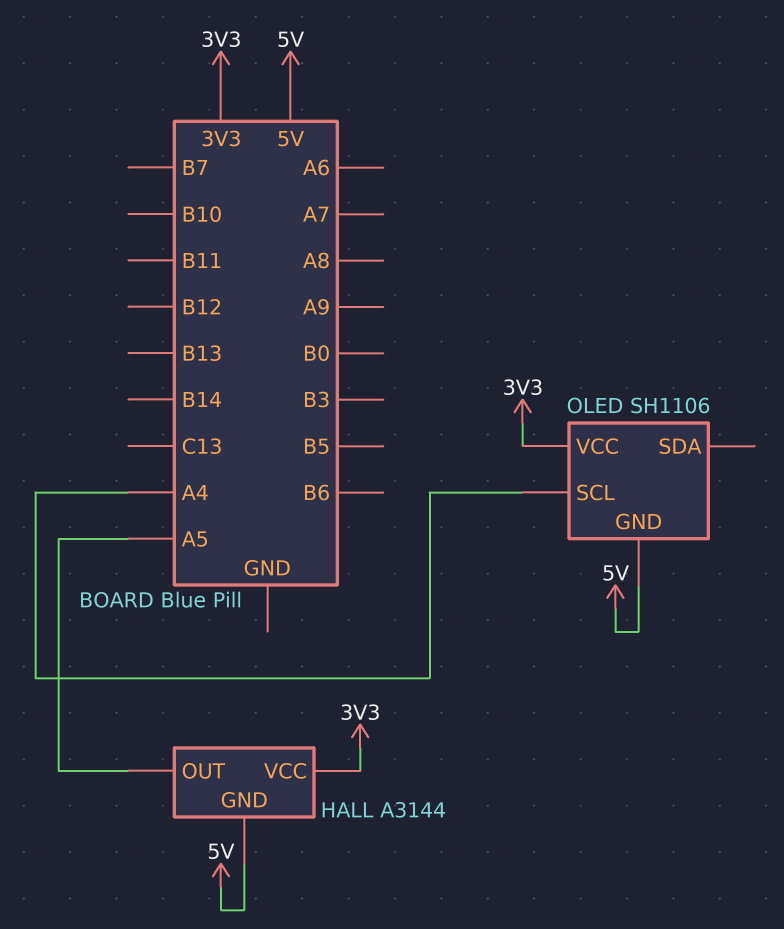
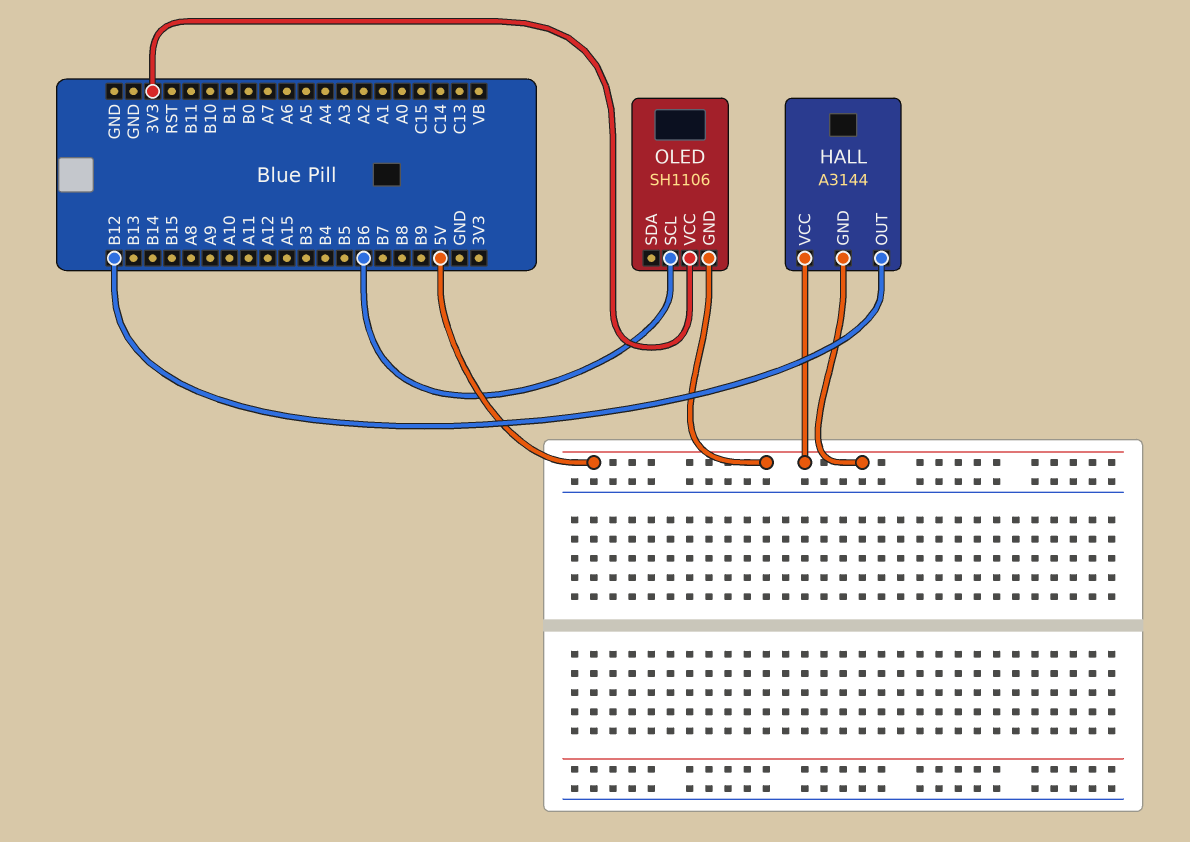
HALL pin OUT: A5 -> B12
HALL pin VCC: 3V3 -> 5V
OLED pin SCL: A4 -> B6

